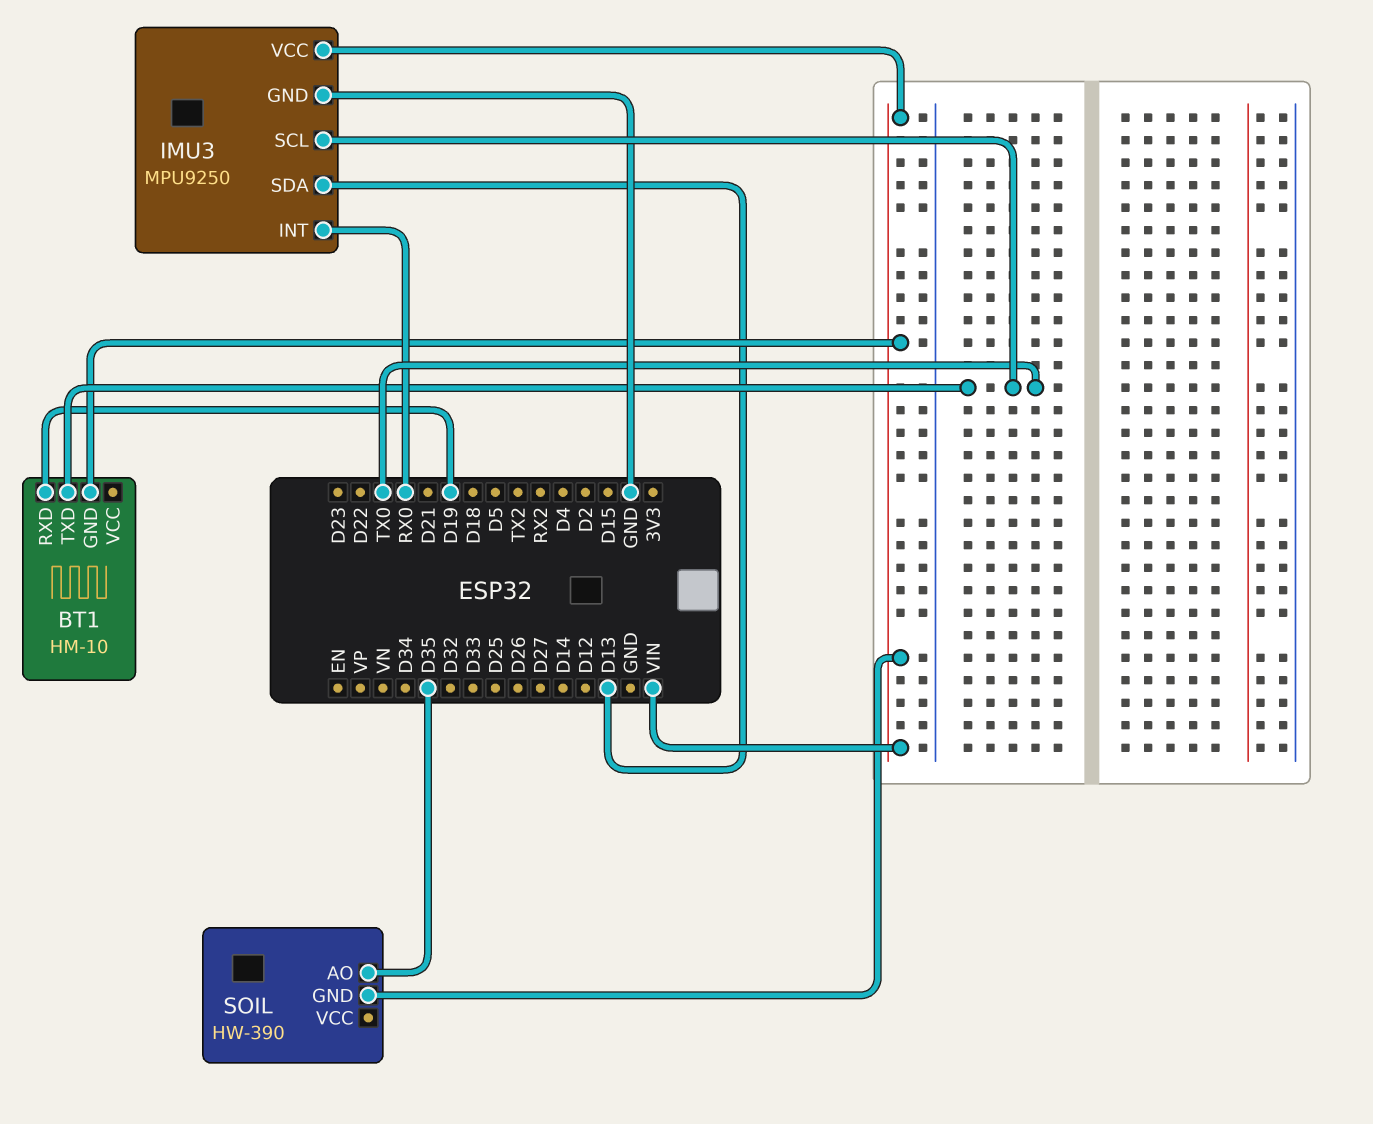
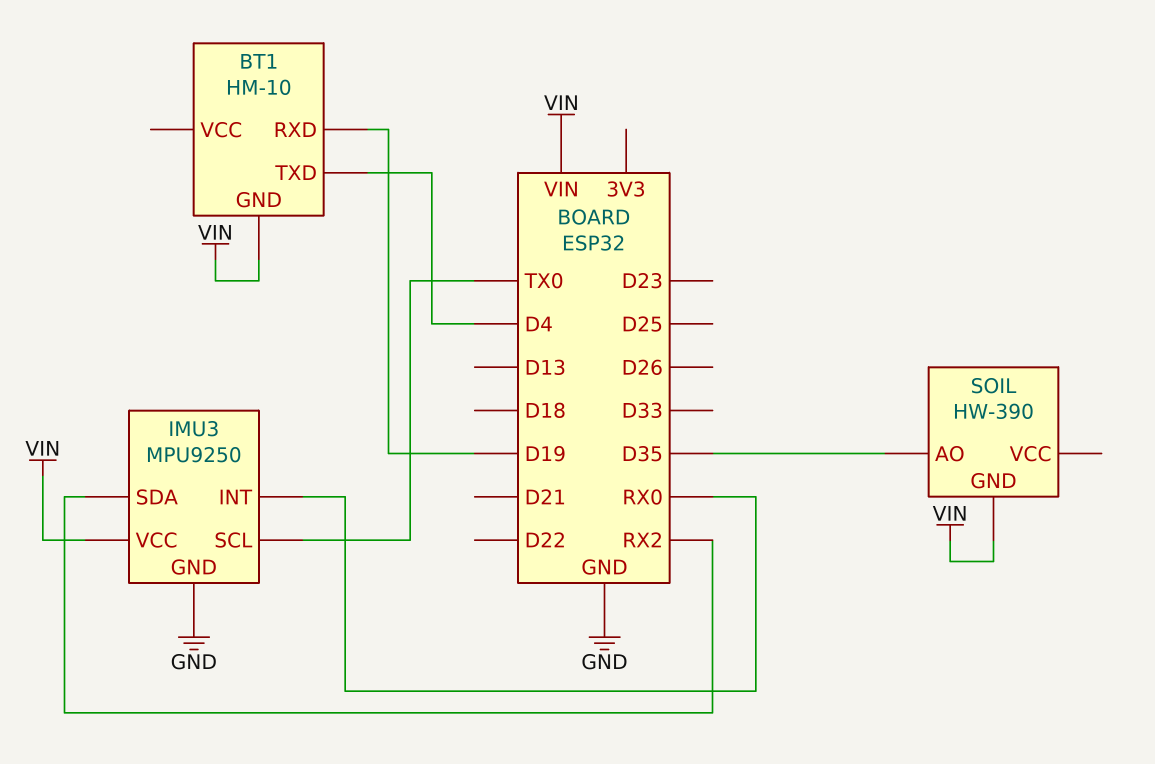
BT1 pin TXD: TX0 -> D4
IMU3 pin SDA: D13 -> RX2

